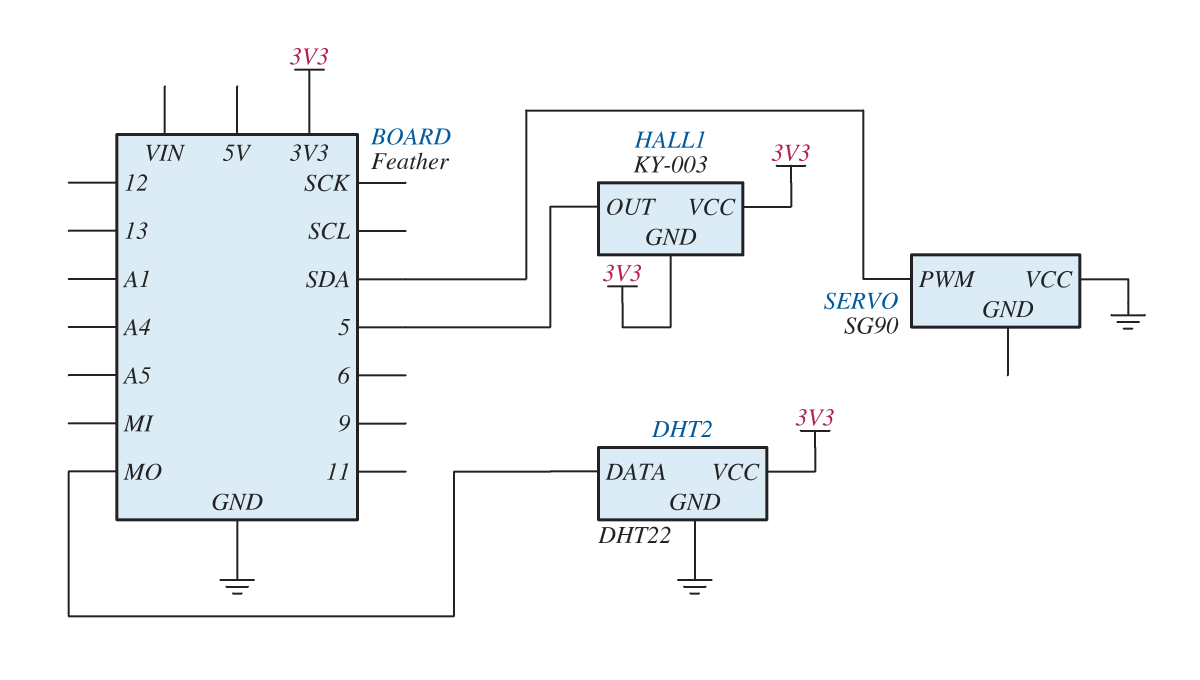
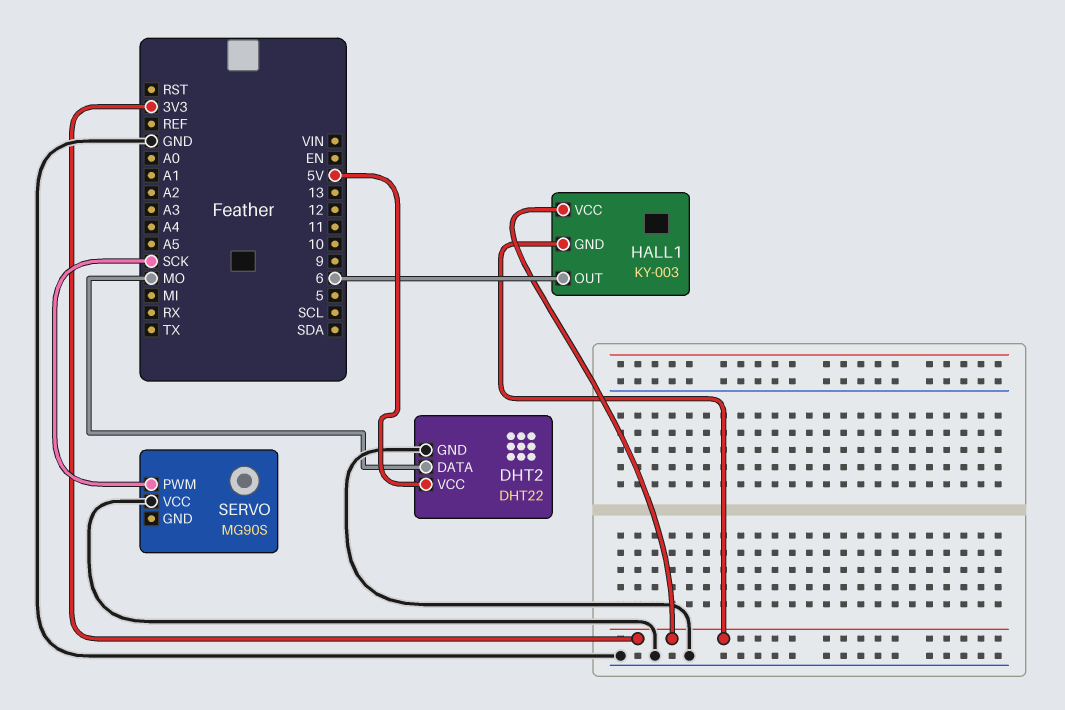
DHT2 pin VCC: 3V3 -> 5V
HALL1 pin OUT: 5 -> 6
SERVO: SG90 -> MG90S
SERVO pin PWM: SDA -> SCK

